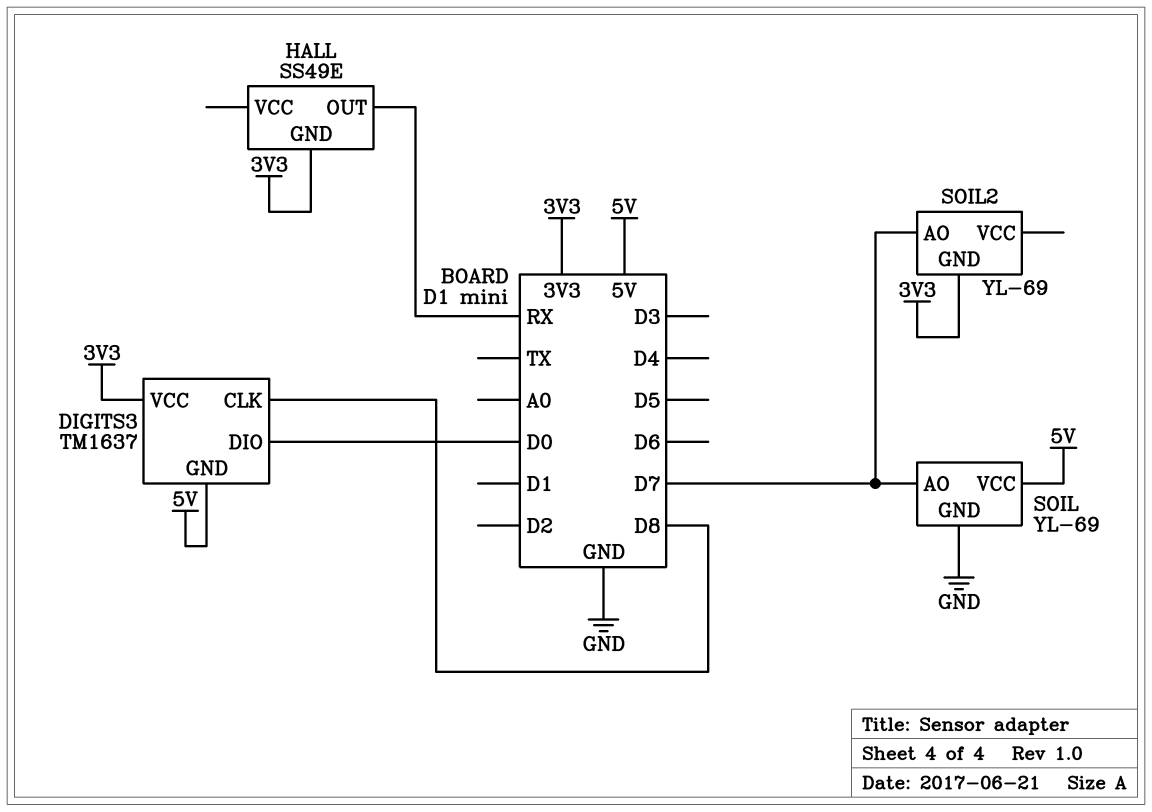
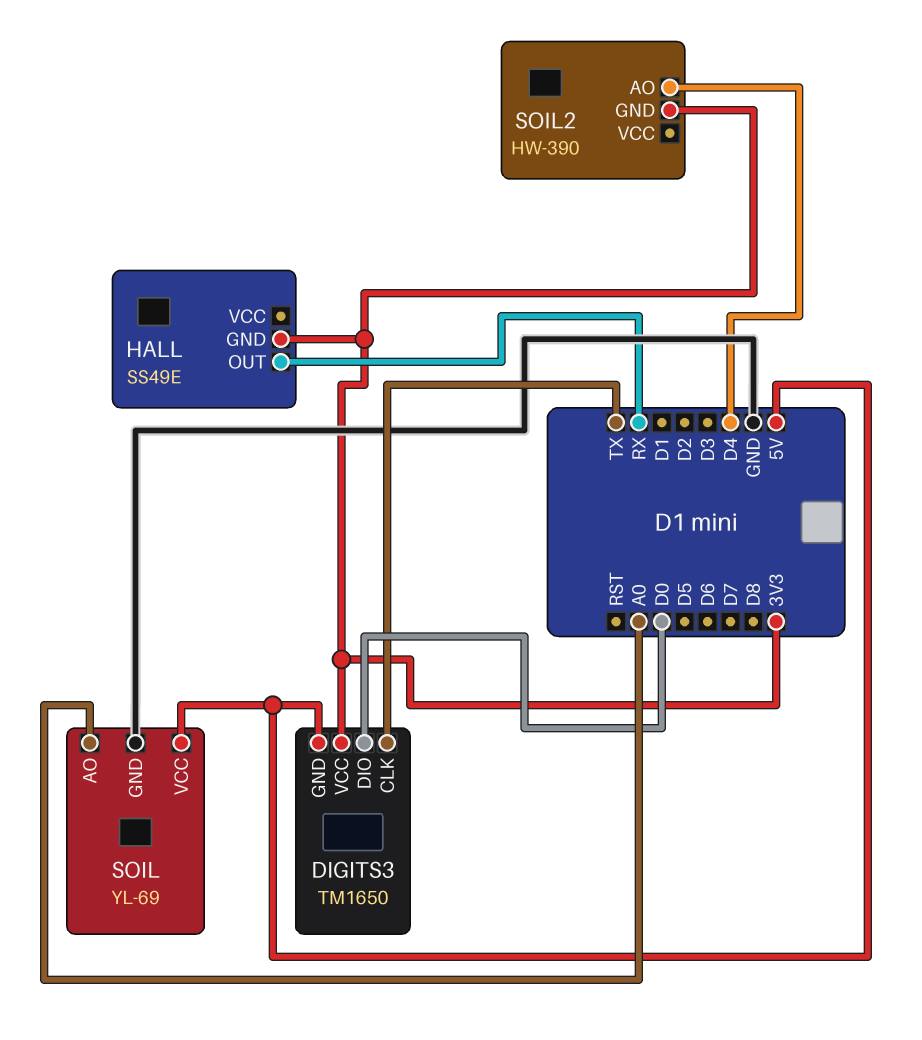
DIGITS3: TM1637 -> TM1650
DIGITS3 pin CLK: D8 -> TX
SOIL pin AO: D7 -> A0
SOIL2: YL-69 -> HW-390
SOIL2 pin AO: D7 -> D4

